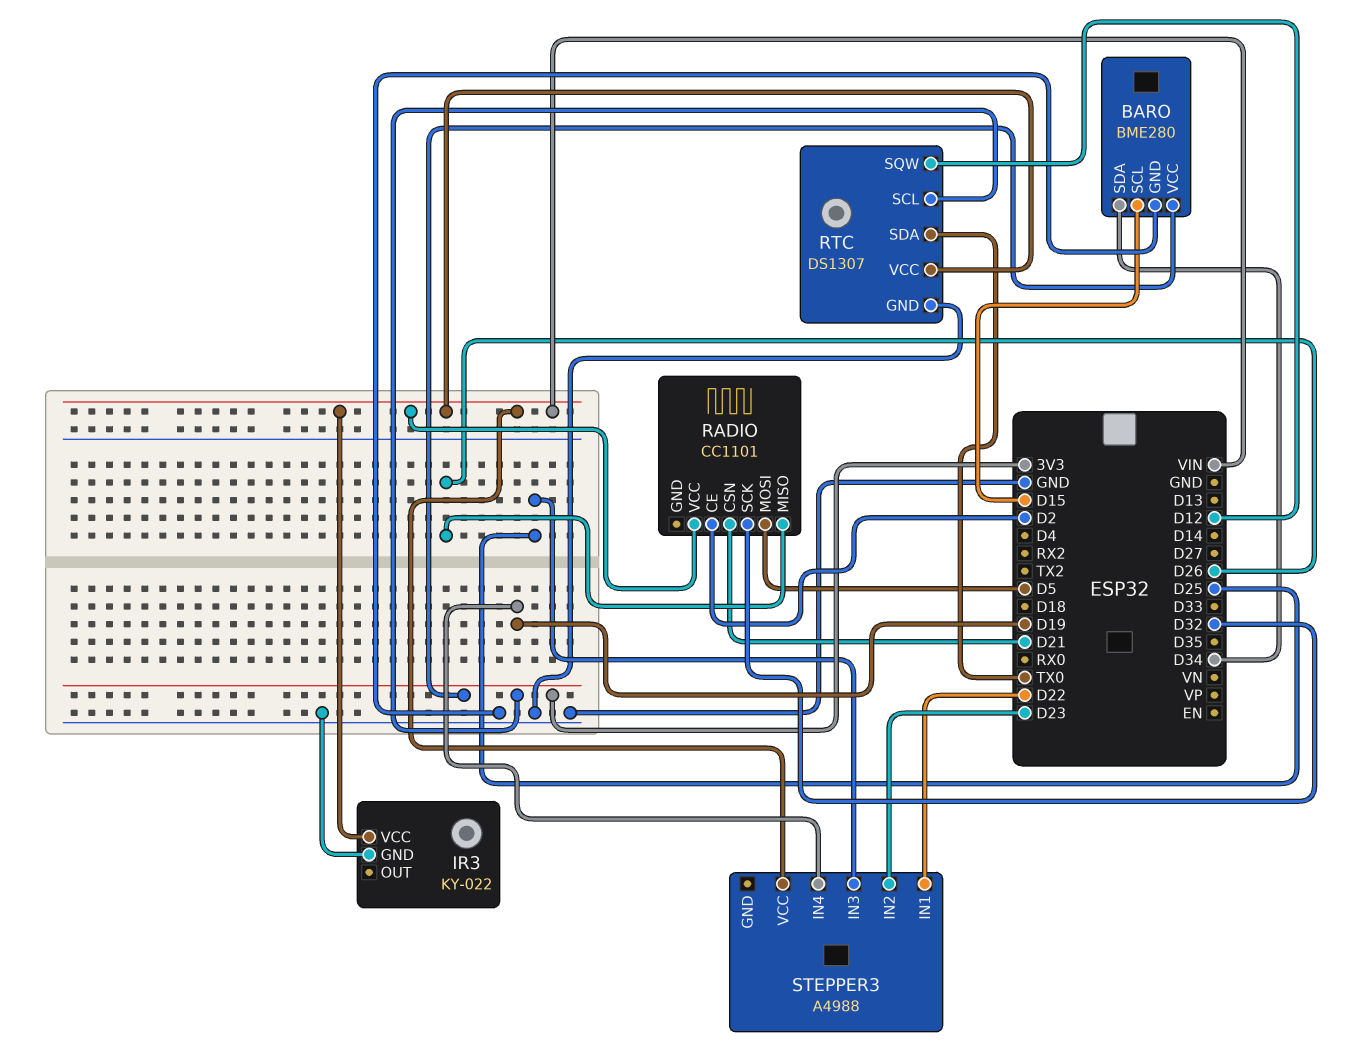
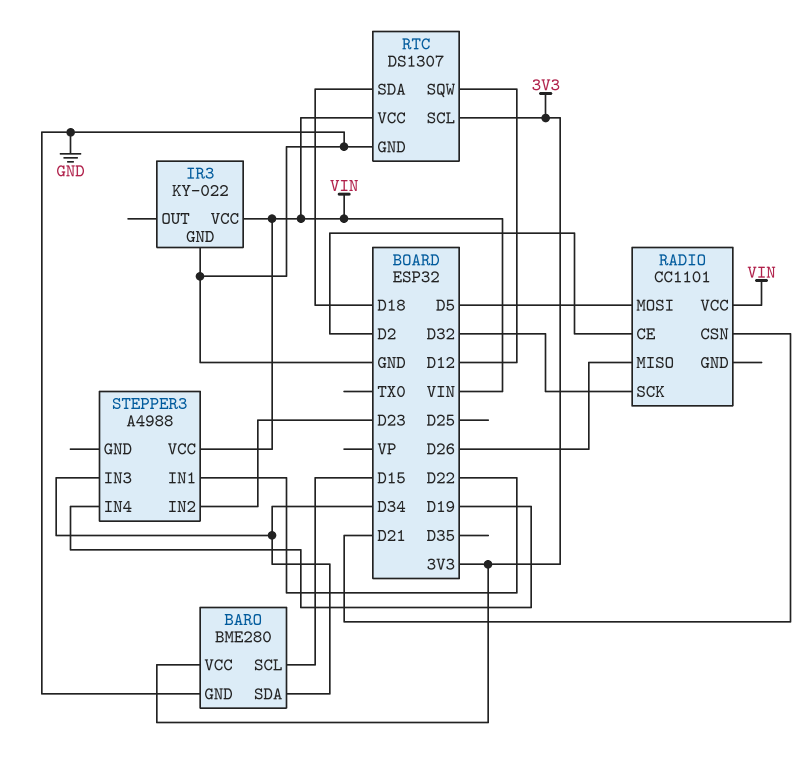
RTC pin SDA: TX0 -> D18
STEPPER3 pin IN3: D25 -> D34

